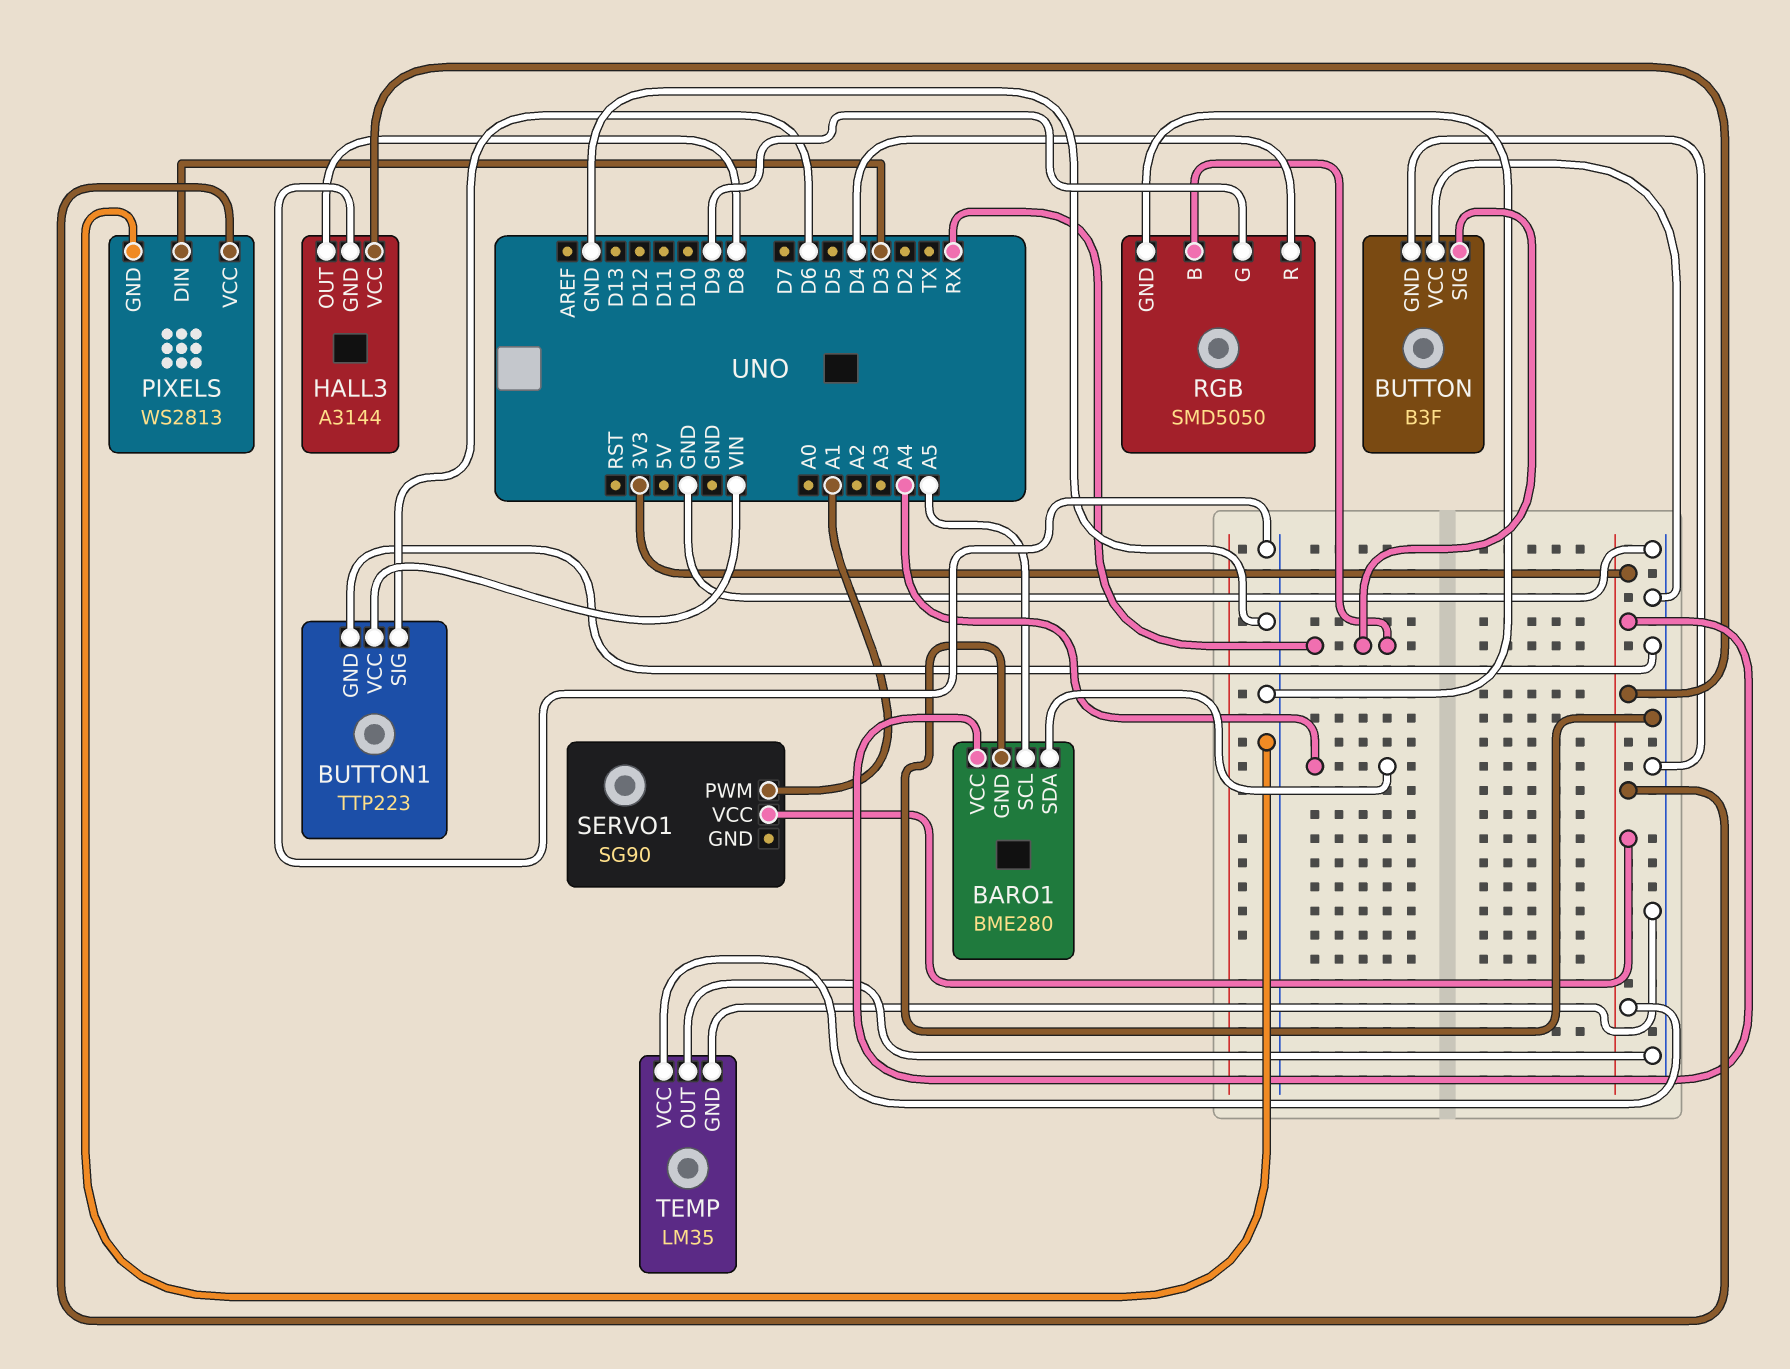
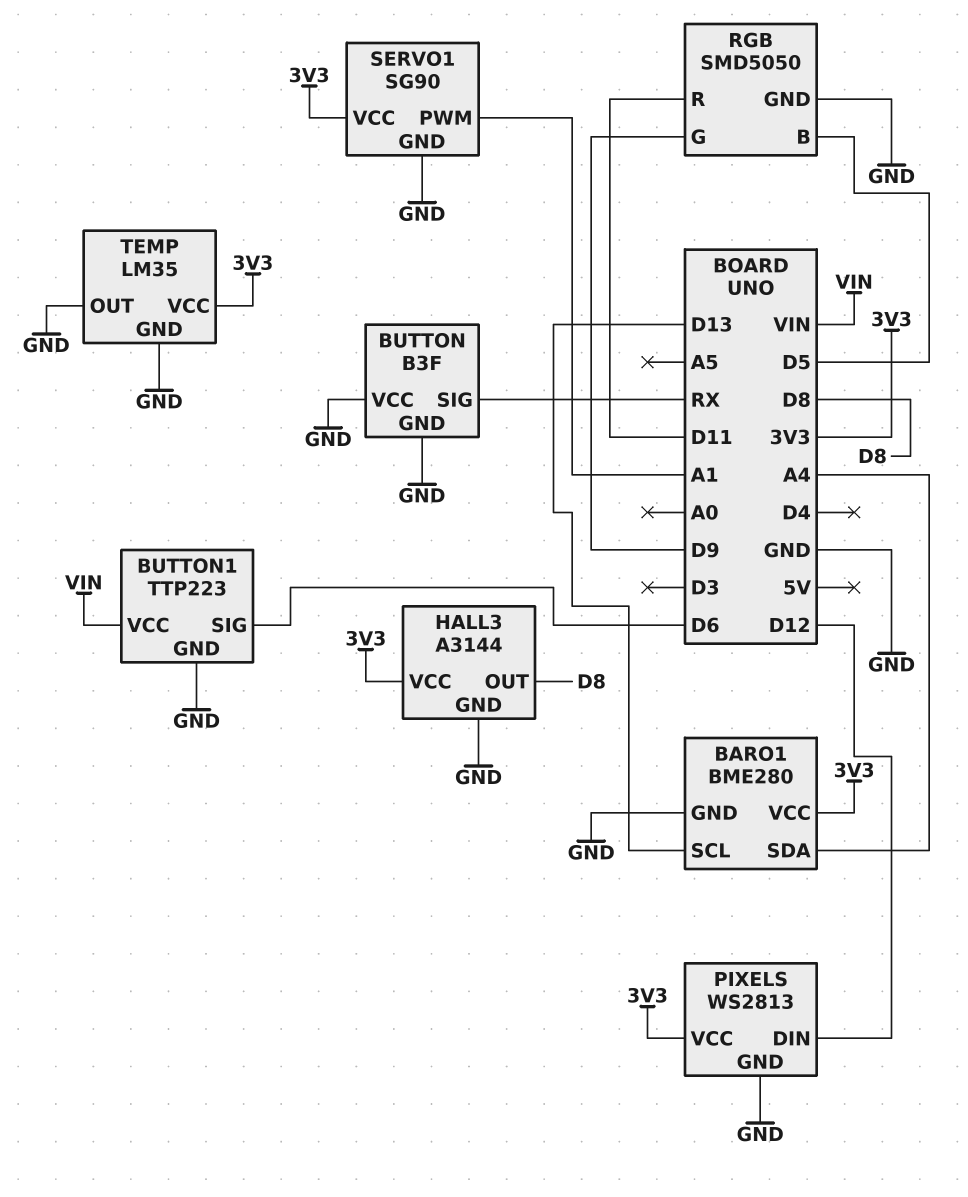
BARO1 pin SCL: A5 -> D13
PIXELS pin DIN: D3 -> D12
RGB pin B: RX -> D5
RGB pin R: D4 -> D11
SERVO1 pin GND: none -> GND

